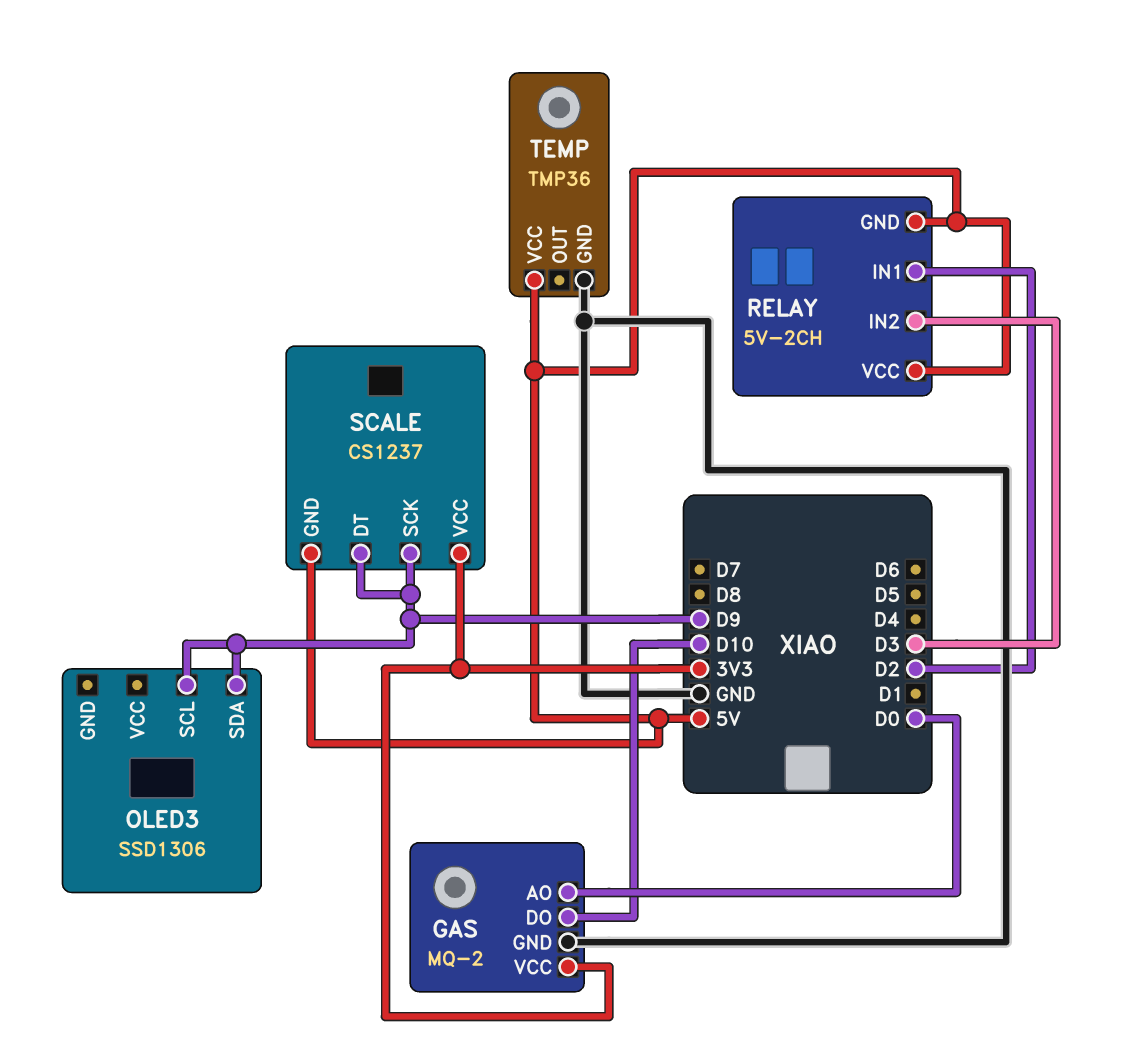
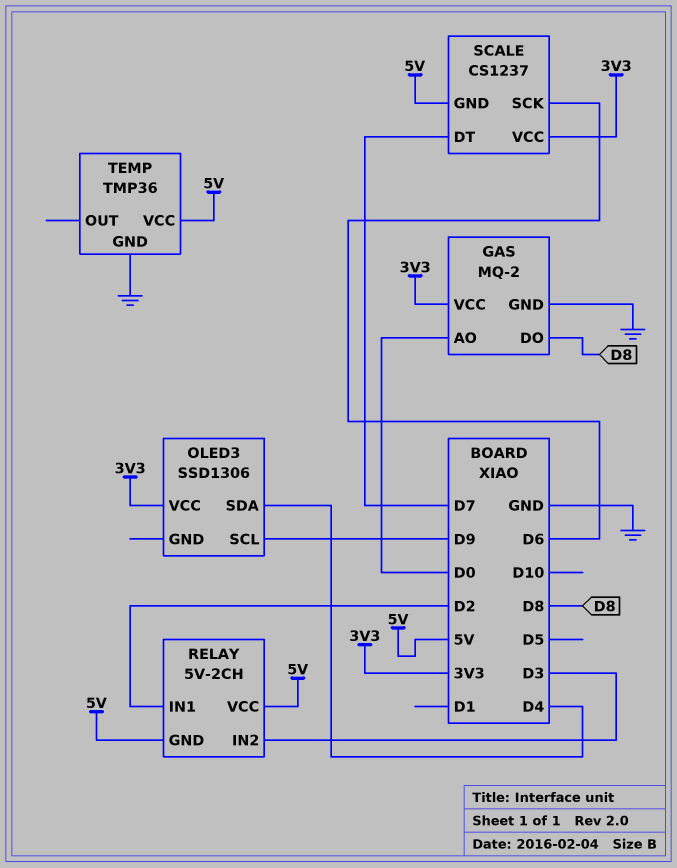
GAS pin DO: D10 -> D8
OLED3 pin SDA: D9 -> D4
OLED3 pin VCC: none -> 3V3
SCALE pin DT: D9 -> D7
SCALE pin SCK: D9 -> D6

